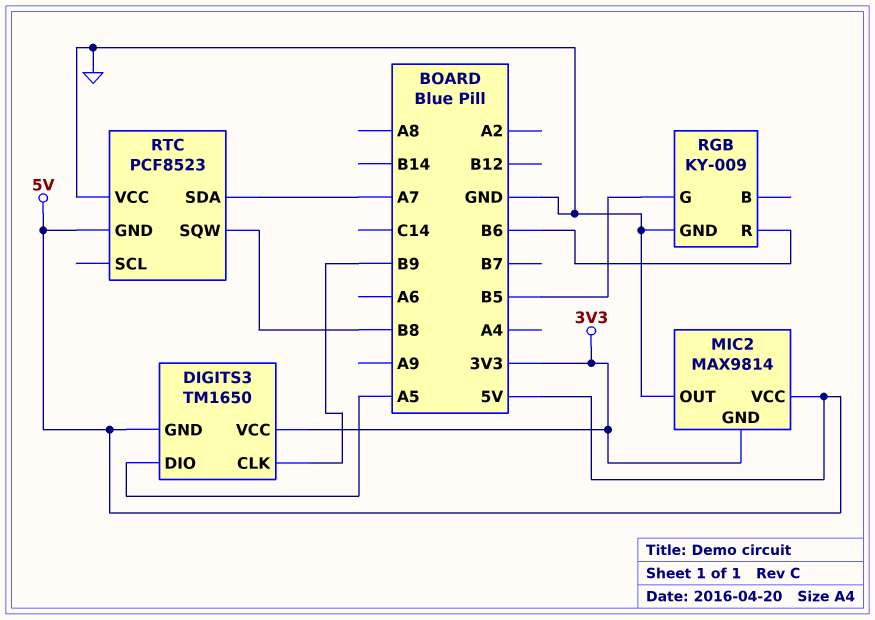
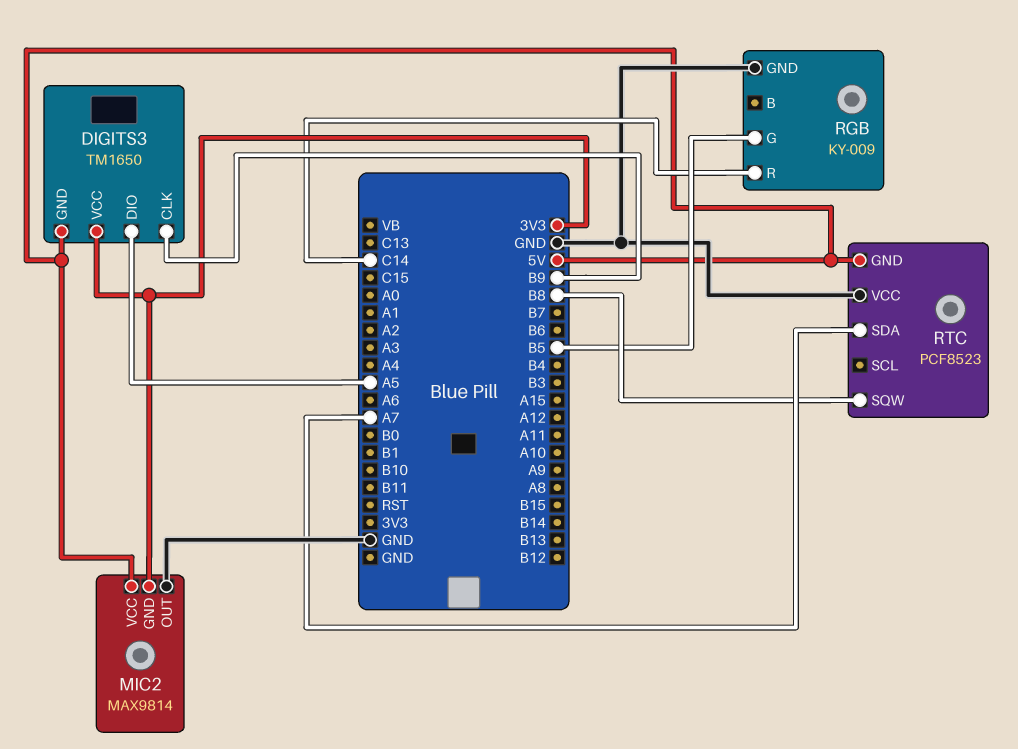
RGB pin R: B6 -> C14

